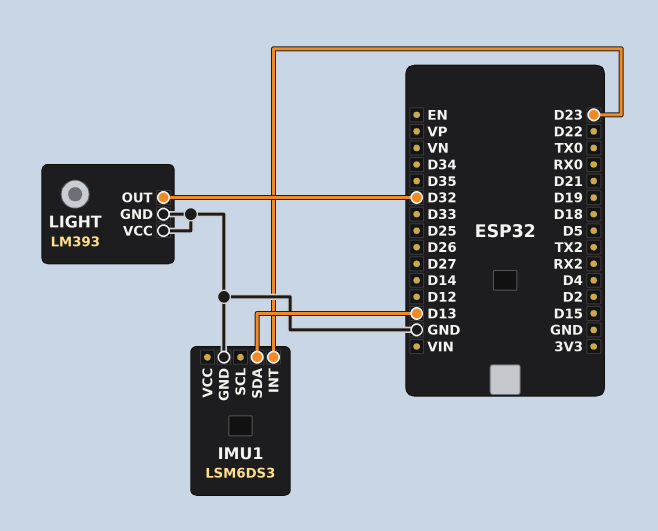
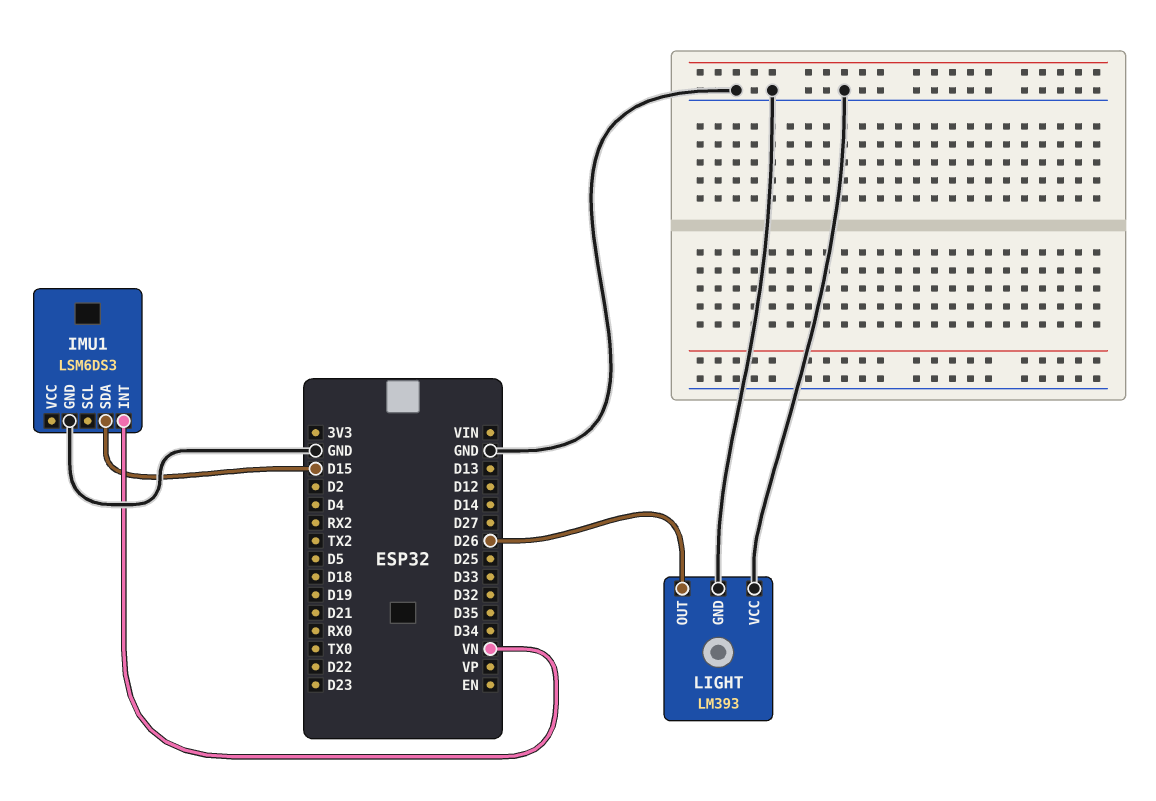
IMU1 pin INT: D23 -> VN
IMU1 pin SDA: D13 -> D15
LIGHT pin OUT: D32 -> D26

